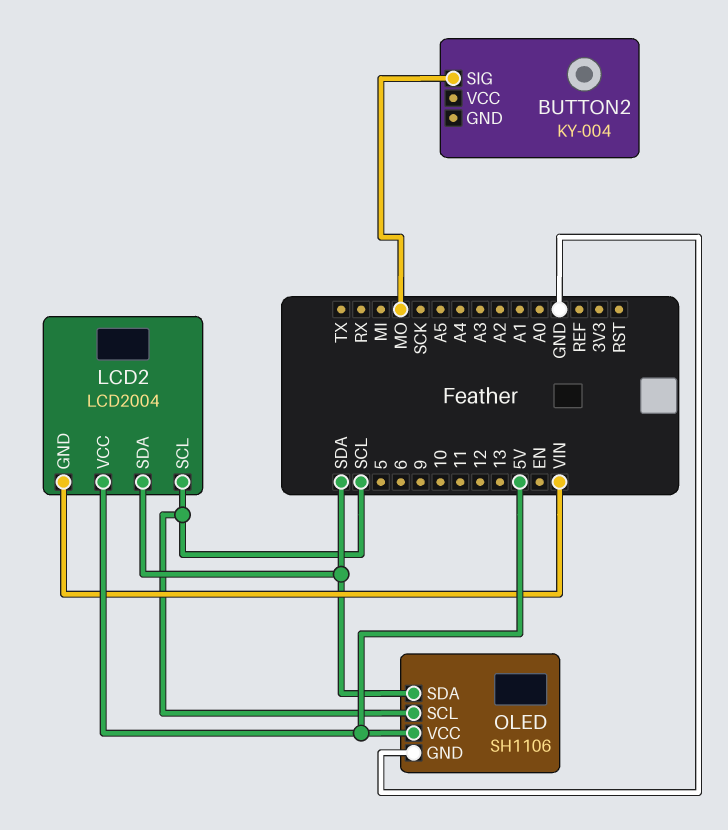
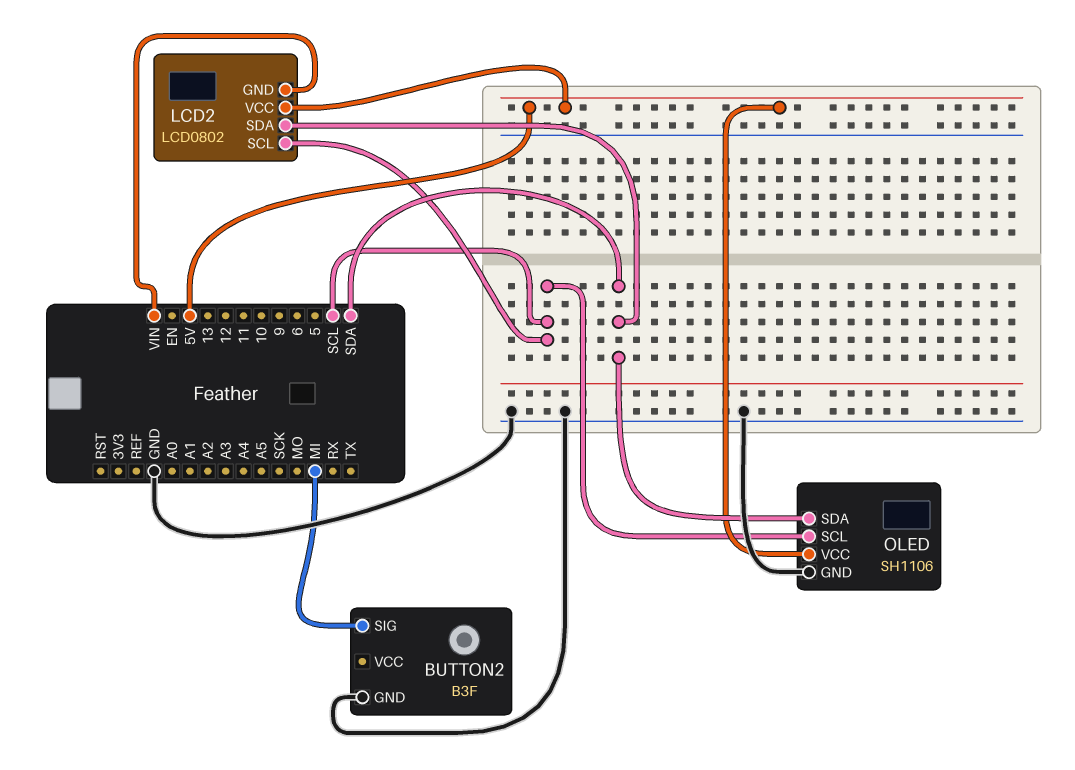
BUTTON2: KY-004 -> B3F
BUTTON2 pin GND: none -> GND
BUTTON2 pin SIG: MO -> MI
LCD2: LCD2004 -> LCD0802

